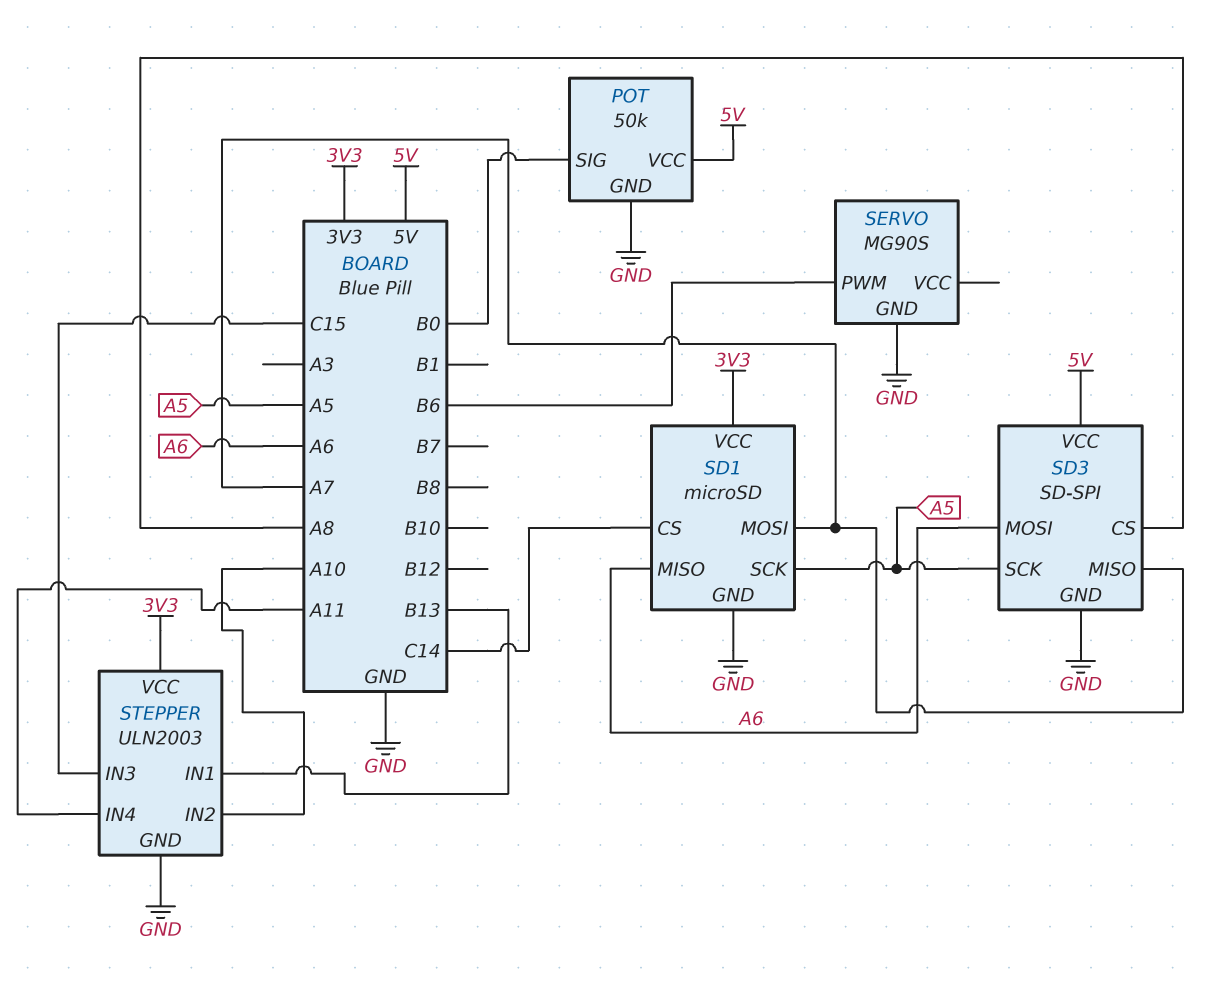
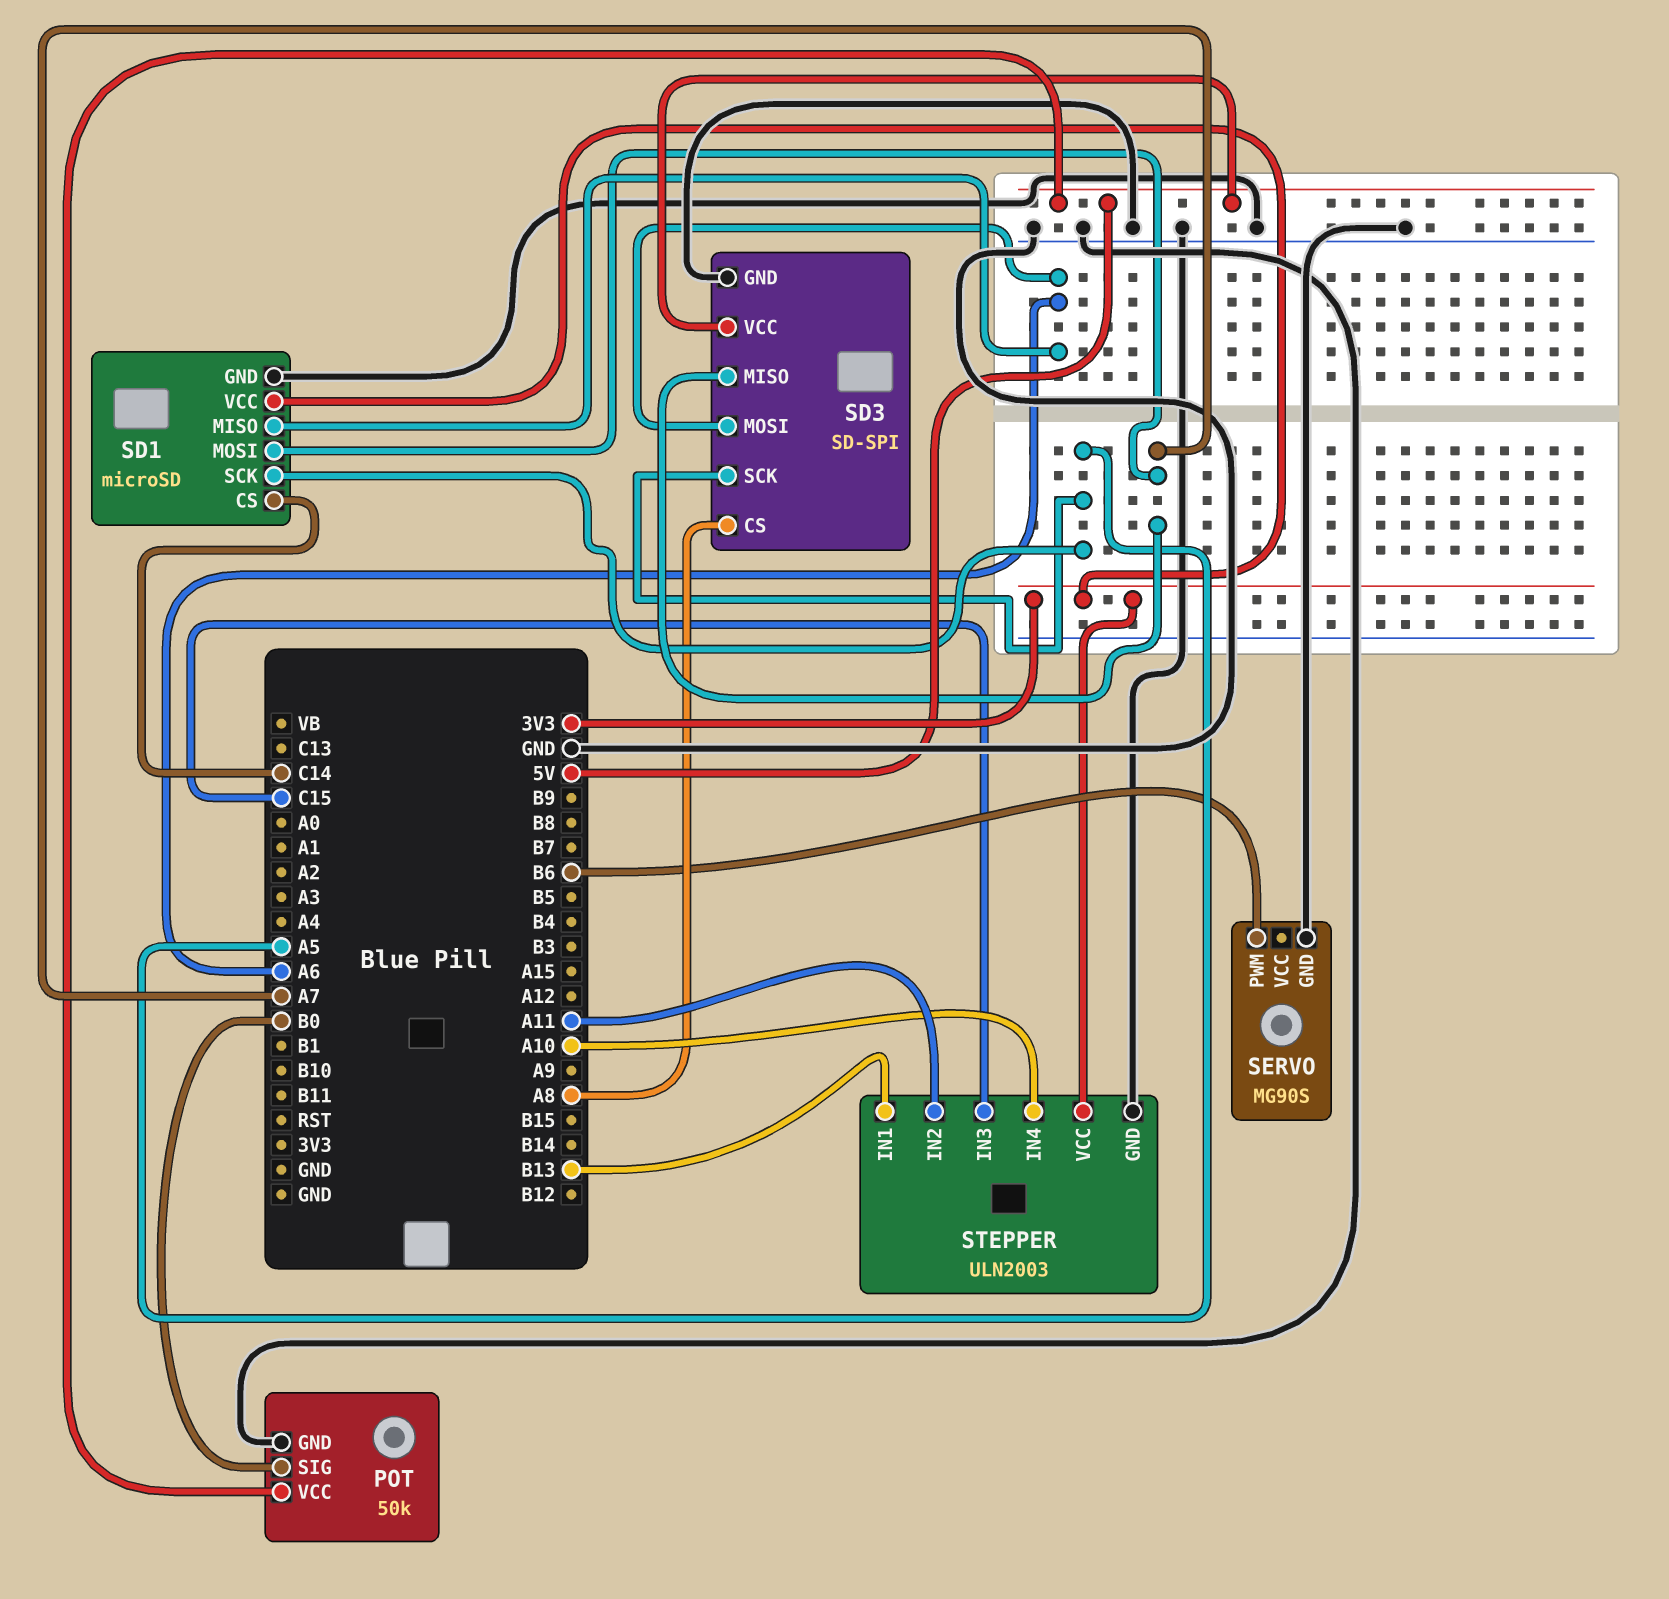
STEPPER pin IN2: A10 -> A11
STEPPER pin IN4: A11 -> A10

